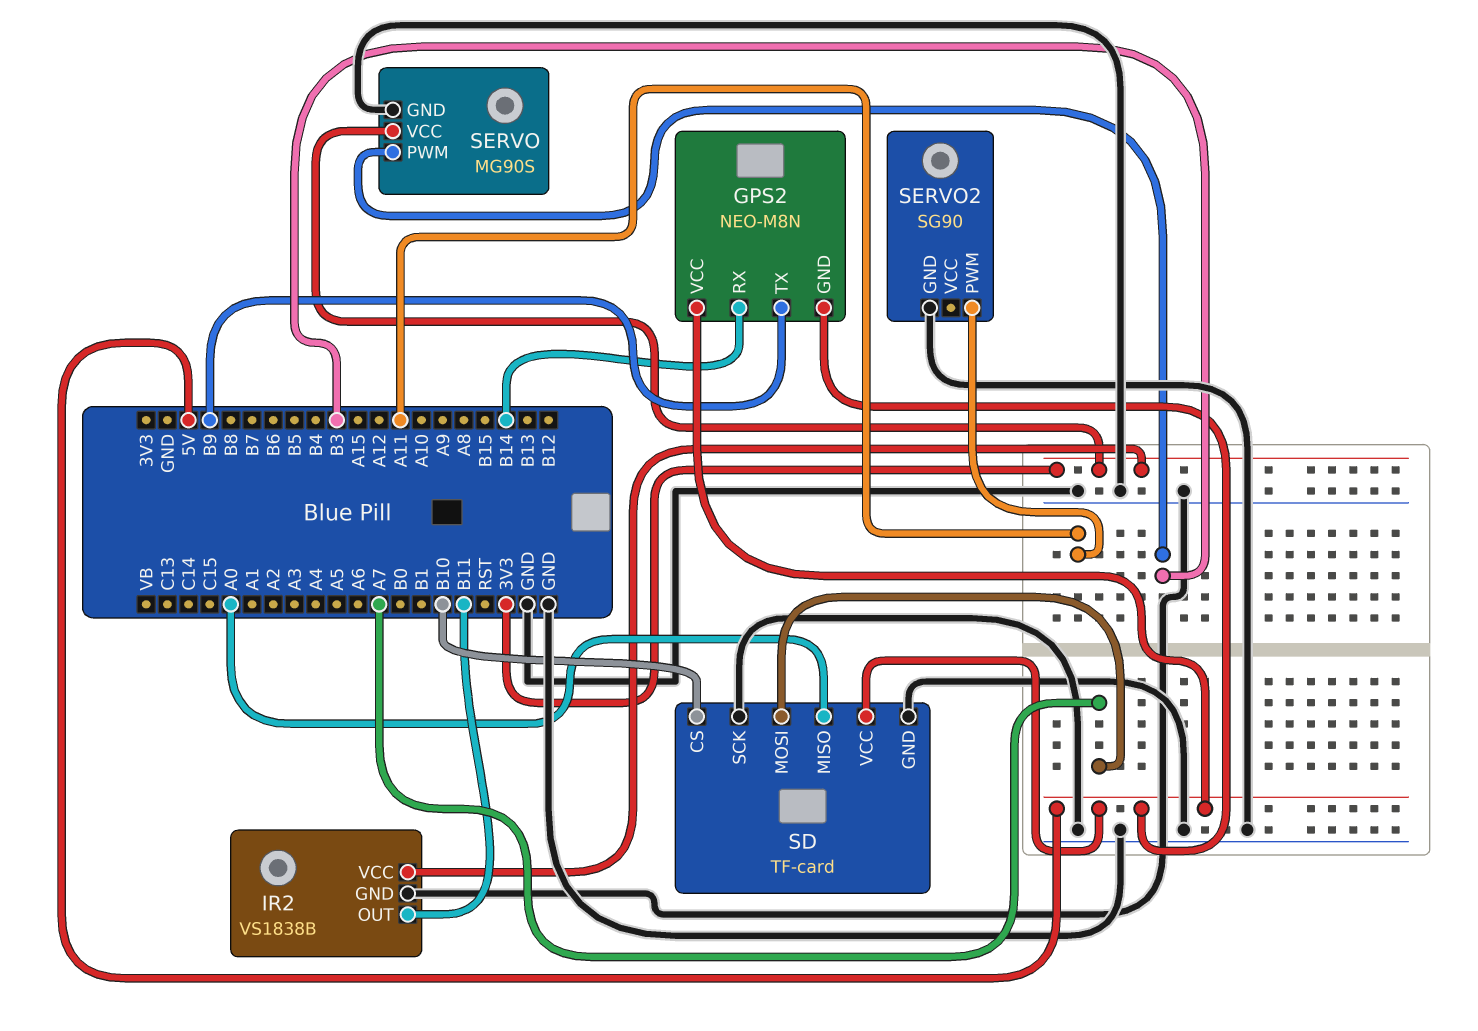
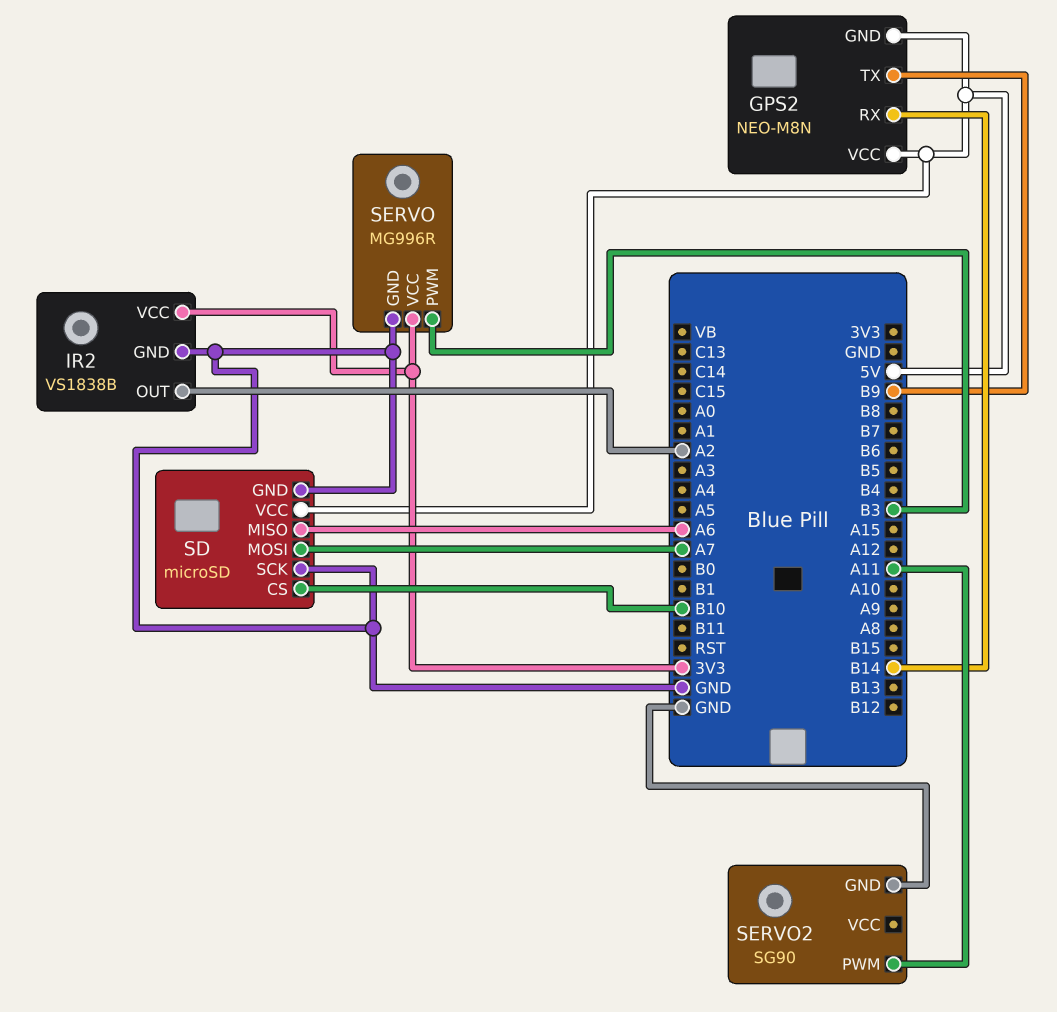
IR2 pin OUT: B11 -> A2
SD: TF-card -> microSD
SD pin MISO: A0 -> A6
SERVO: MG90S -> MG996R

